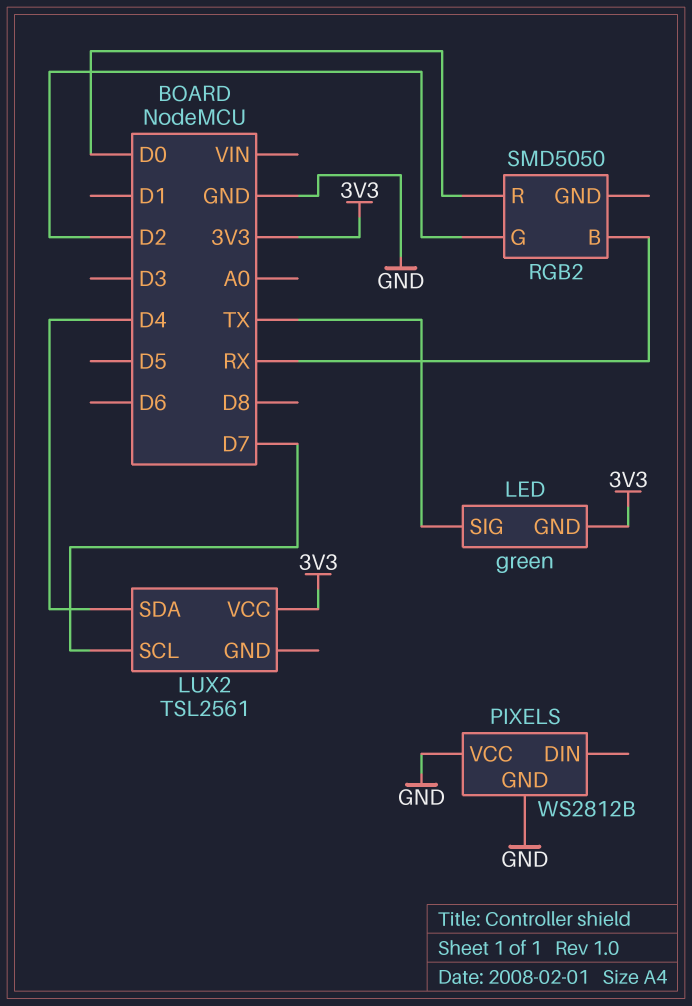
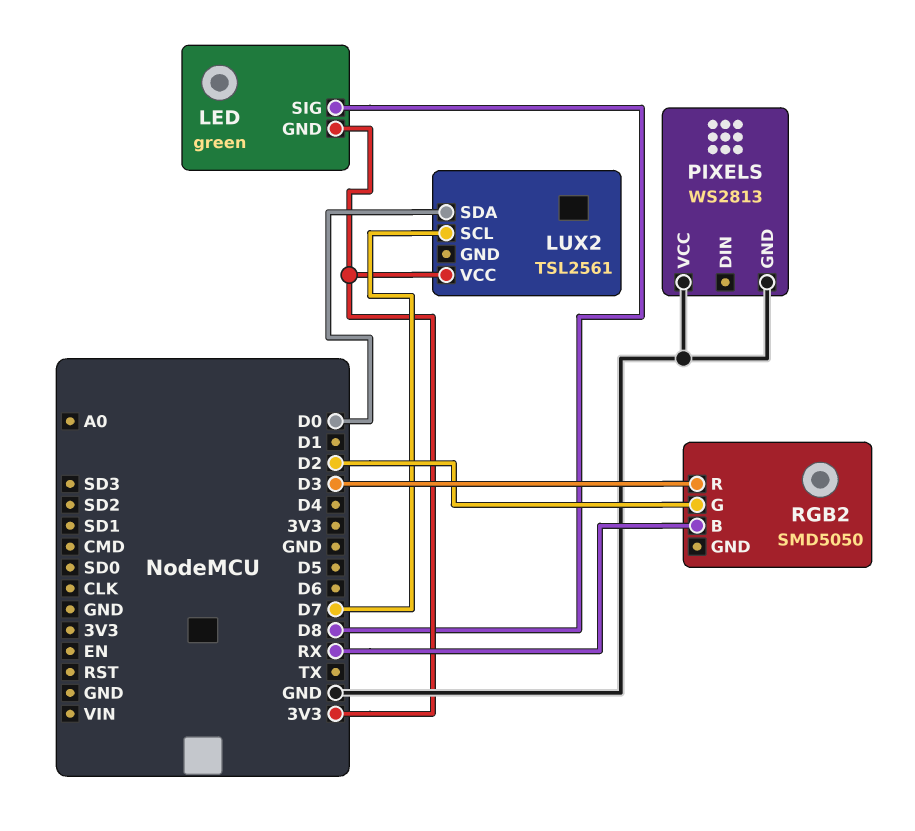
LED pin SIG: TX -> D8
LUX2 pin SDA: D4 -> D0
PIXELS: WS2812B -> WS2813
RGB2 pin R: D0 -> D3

